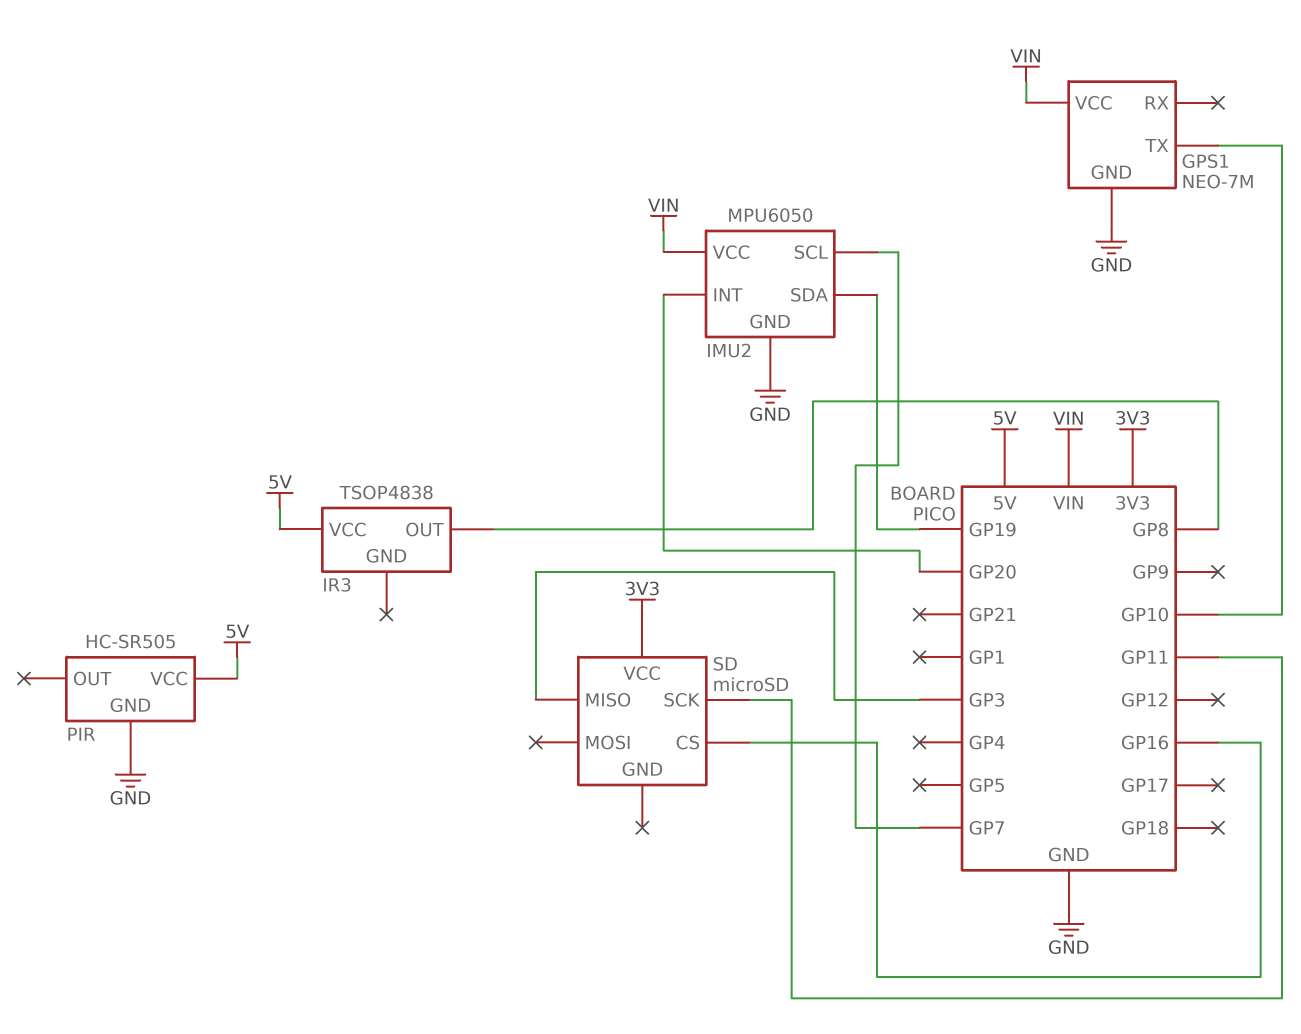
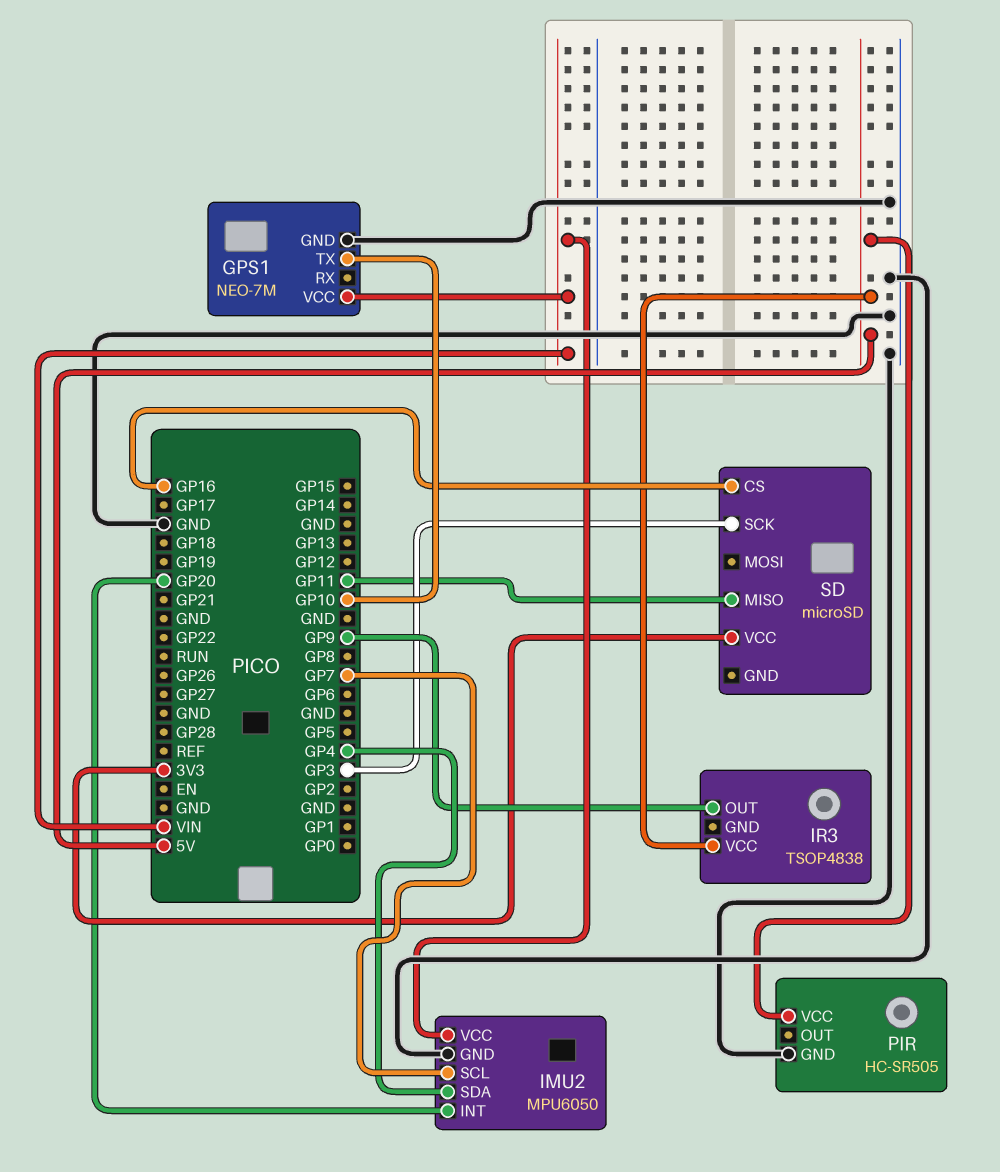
IMU2 pin SDA: GP19 -> GP4
IR3 pin OUT: GP8 -> GP9
SD pin MISO: GP3 -> GP11
SD pin SCK: GP11 -> GP3

